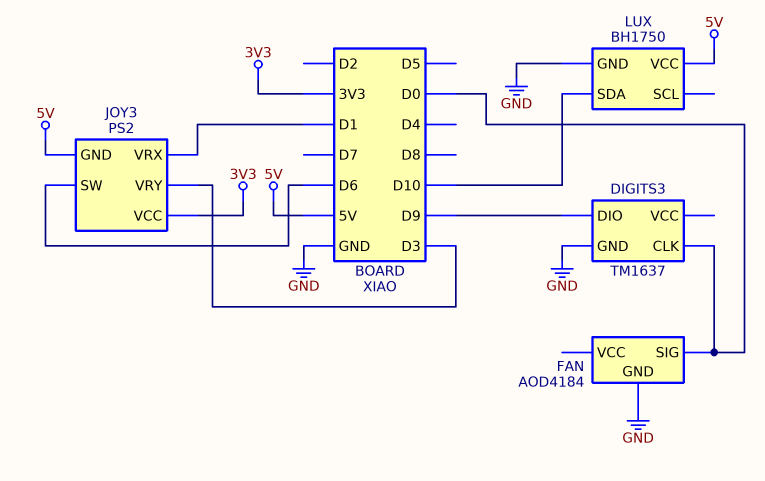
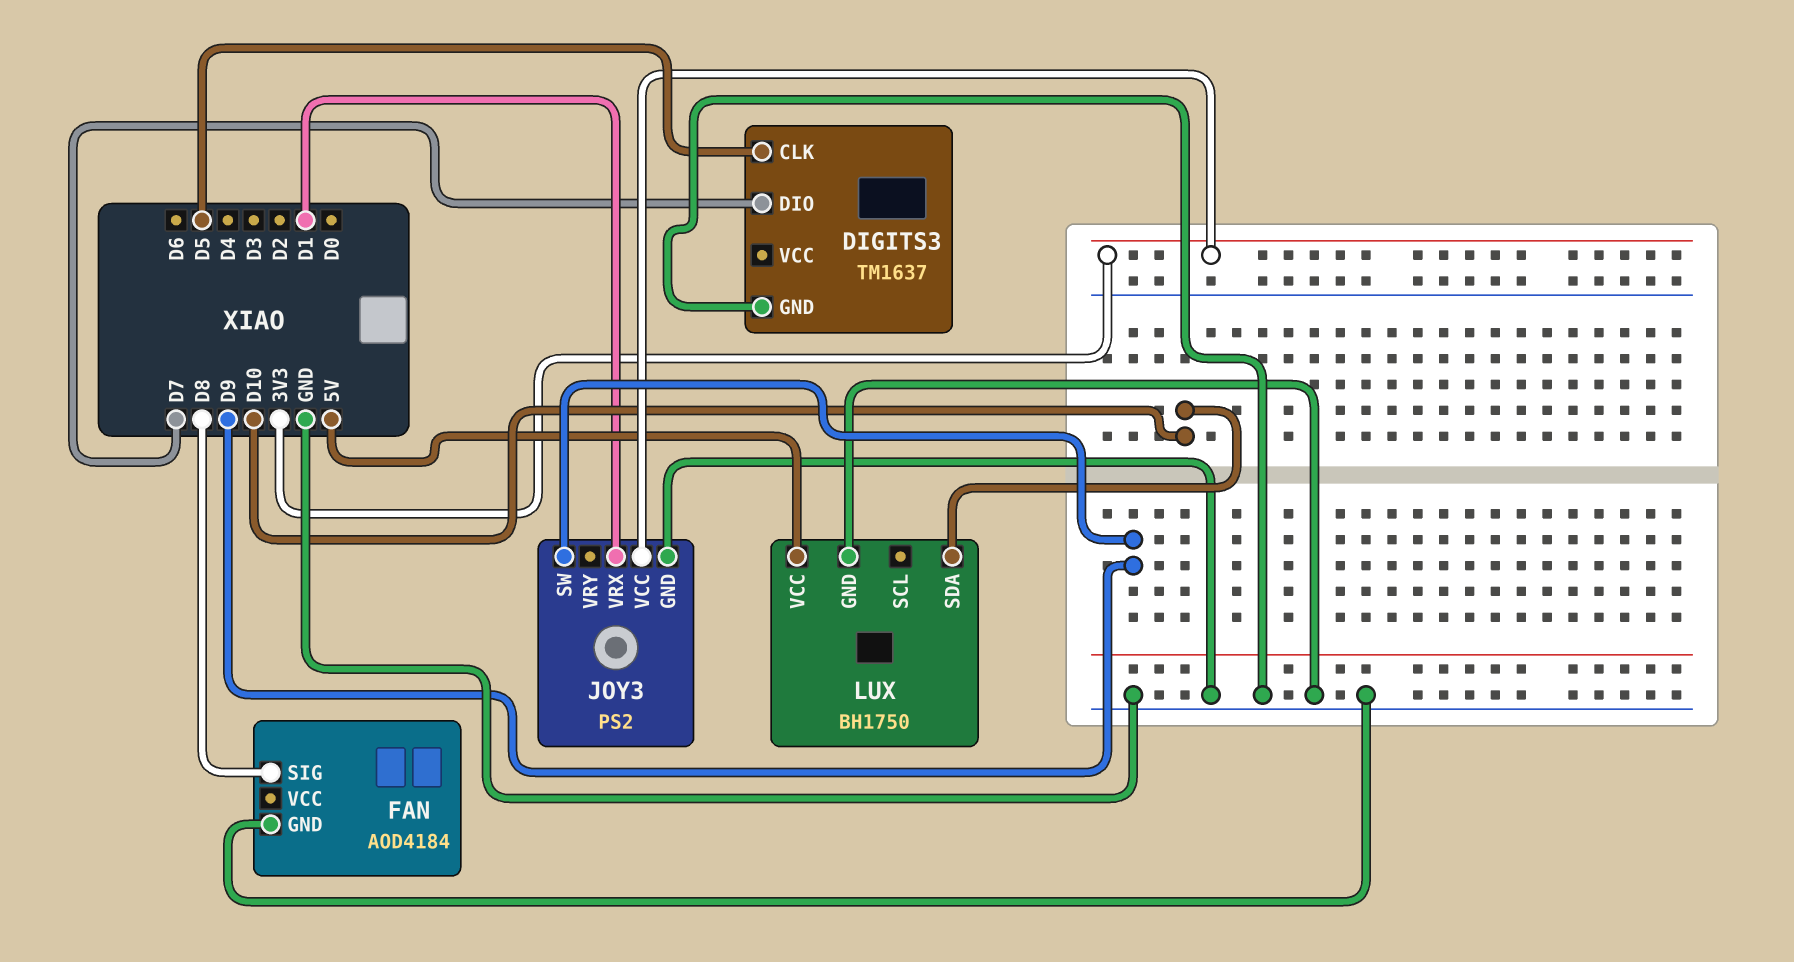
DIGITS3 pin CLK: D0 -> D5
DIGITS3 pin DIO: D9 -> D7
FAN pin SIG: D0 -> D8
JOY3 pin GND: 5V -> GND
JOY3 pin SW: D6 -> D9
JOY3 pin VRY: D3 -> none

